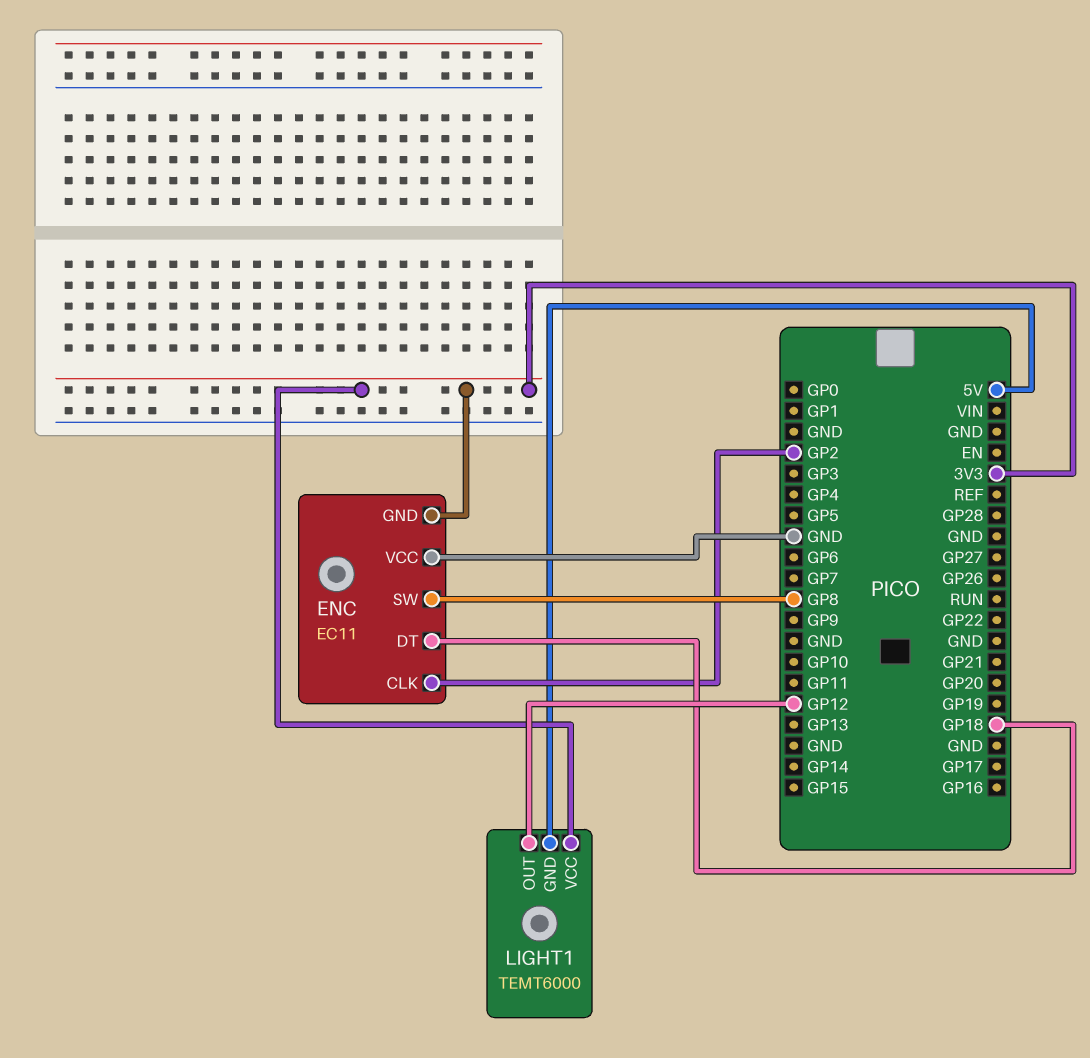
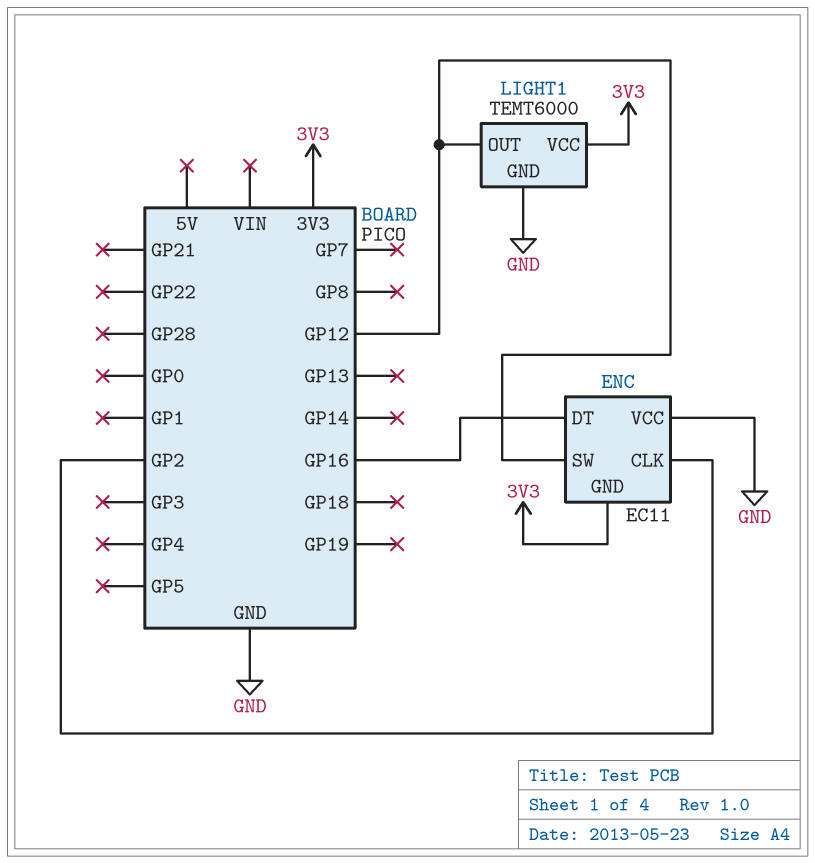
ENC pin DT: GP18 -> GP16
ENC pin SW: GP8 -> GP12
LIGHT1 pin GND: 5V -> GND

